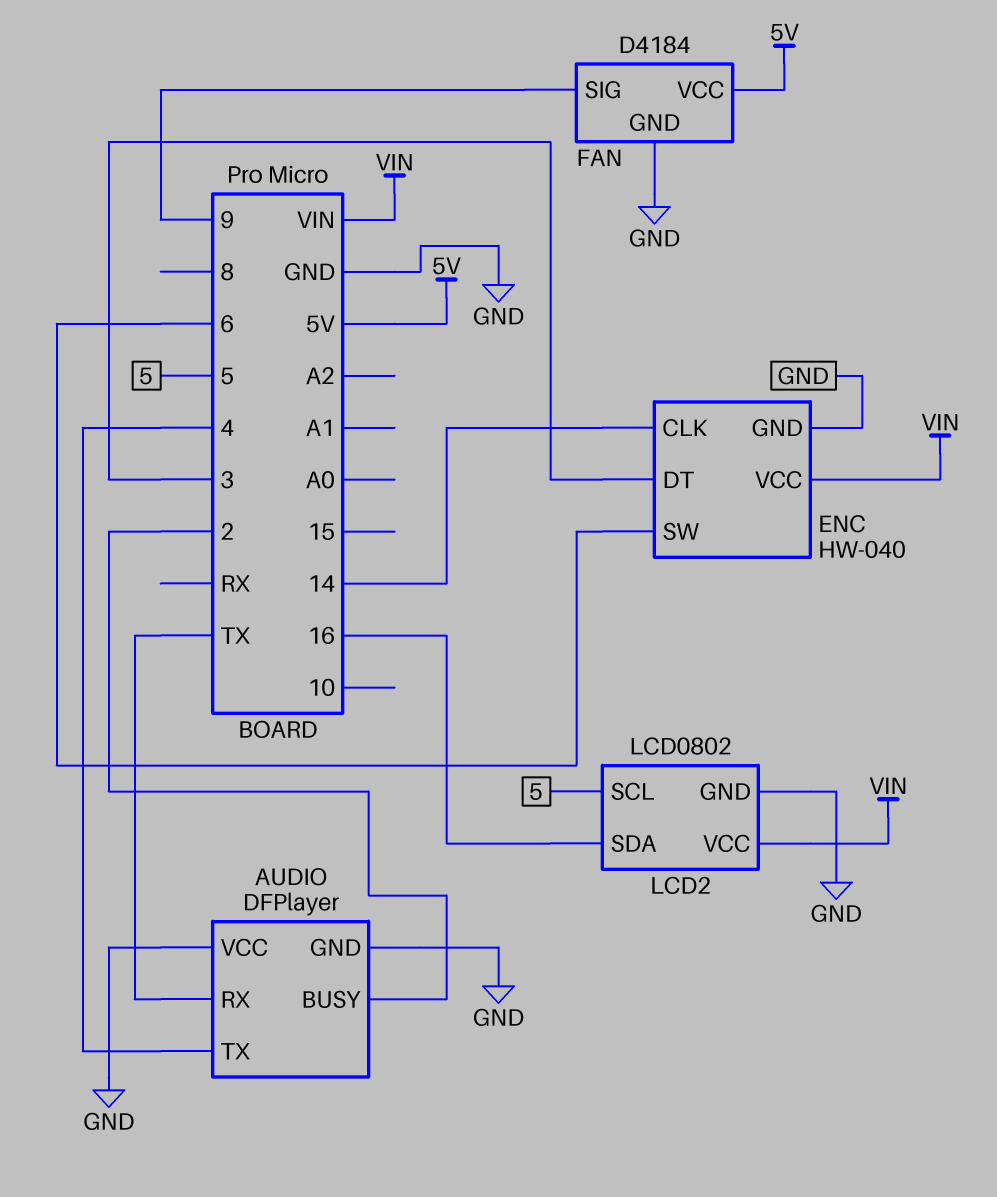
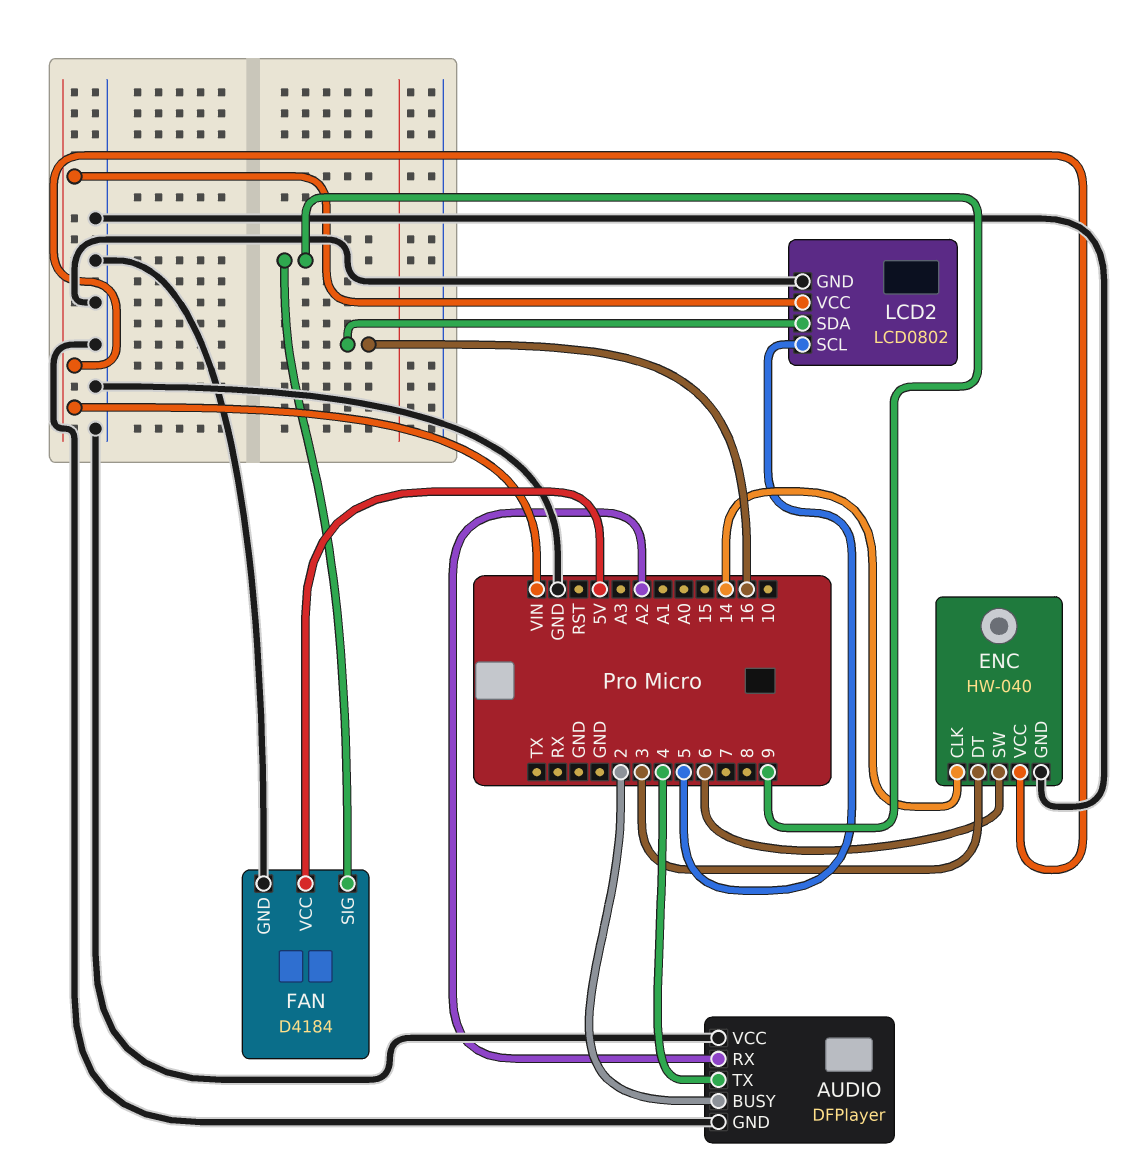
AUDIO pin RX: TX -> A2

